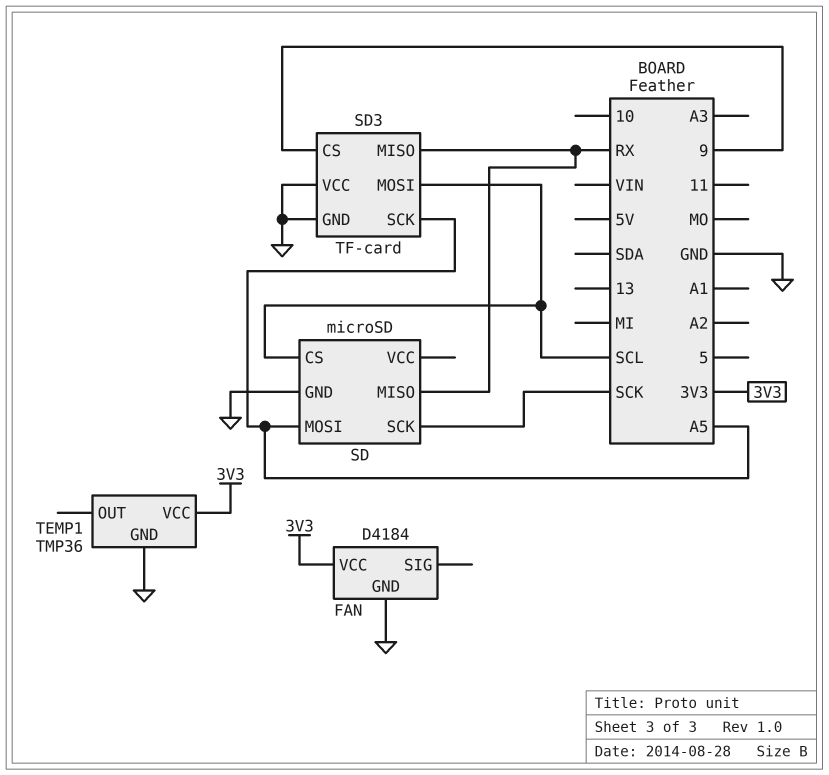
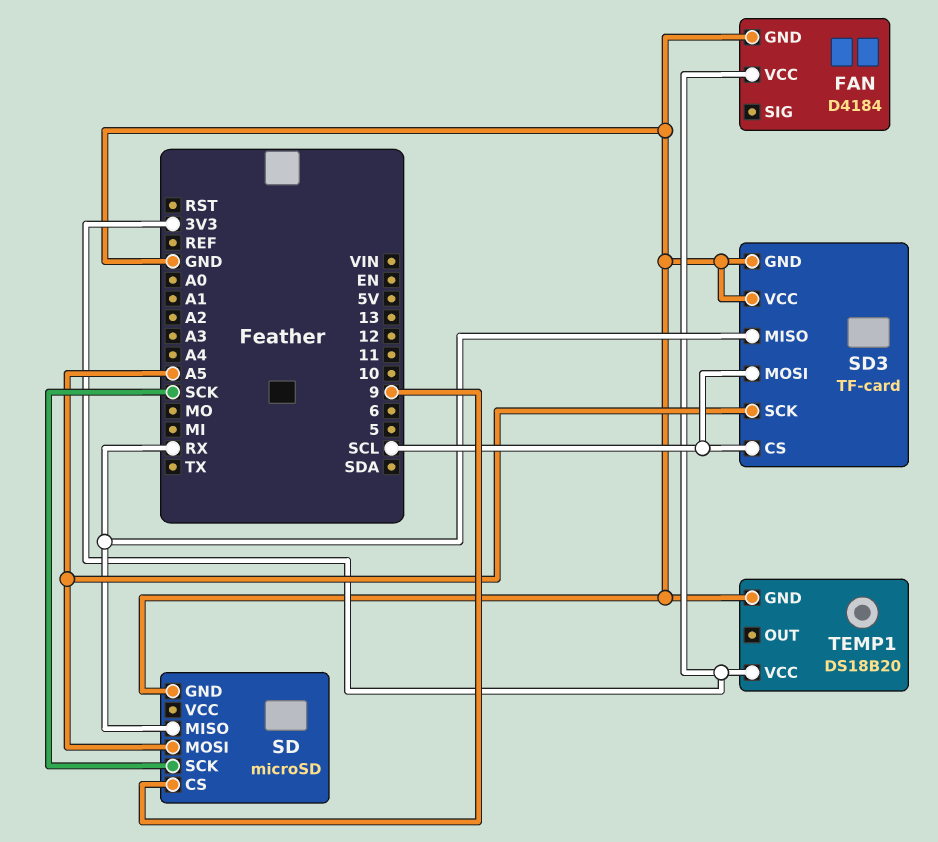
SD pin CS: SCL -> 9
SD3 pin CS: 9 -> SCL
TEMP1: TMP36 -> DS18B20

